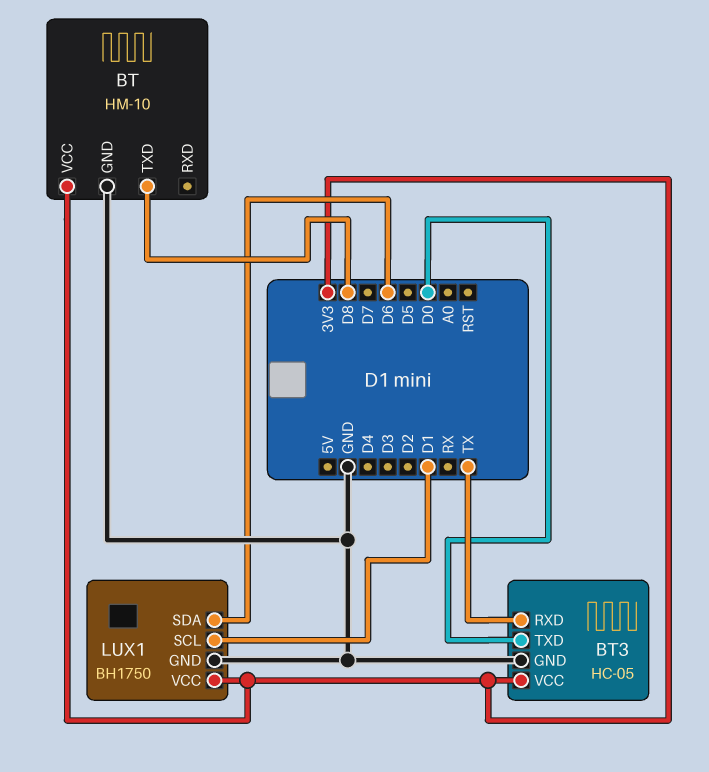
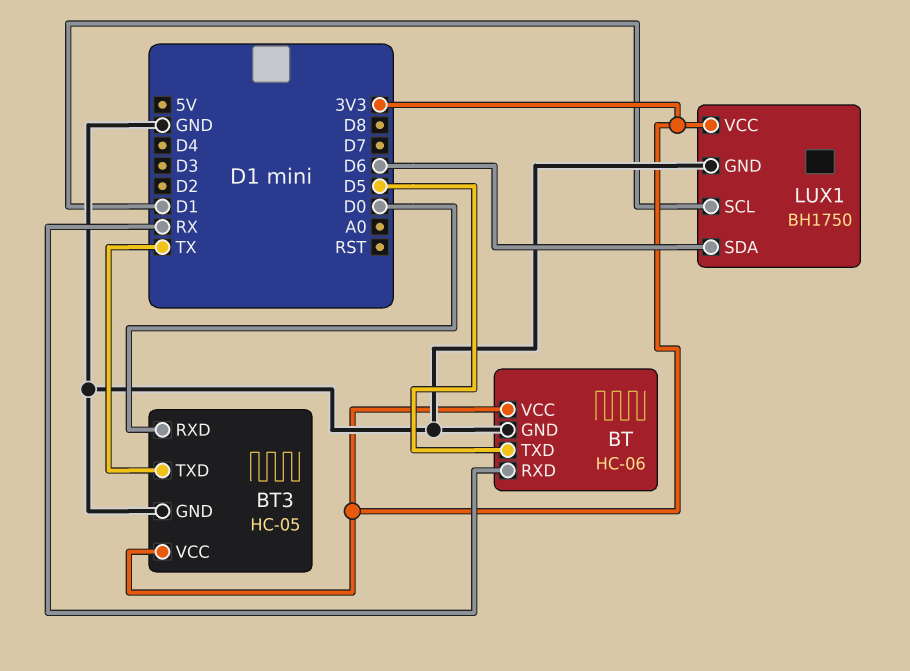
BT: HM-10 -> HC-06
BT pin RXD: none -> RX
BT pin TXD: D8 -> D5
BT3 pin RXD: TX -> D0
BT3 pin TXD: D0 -> TX

